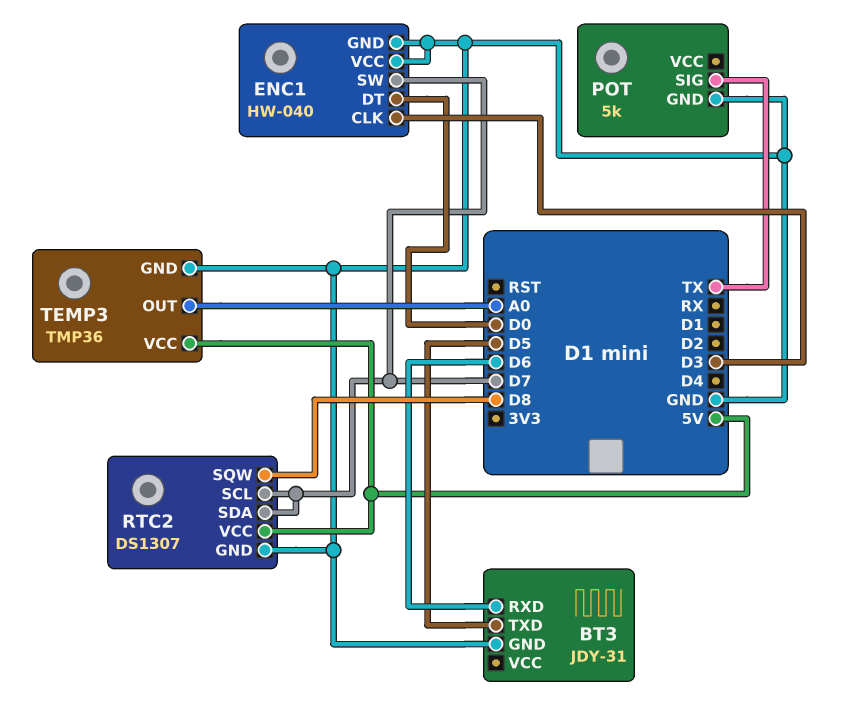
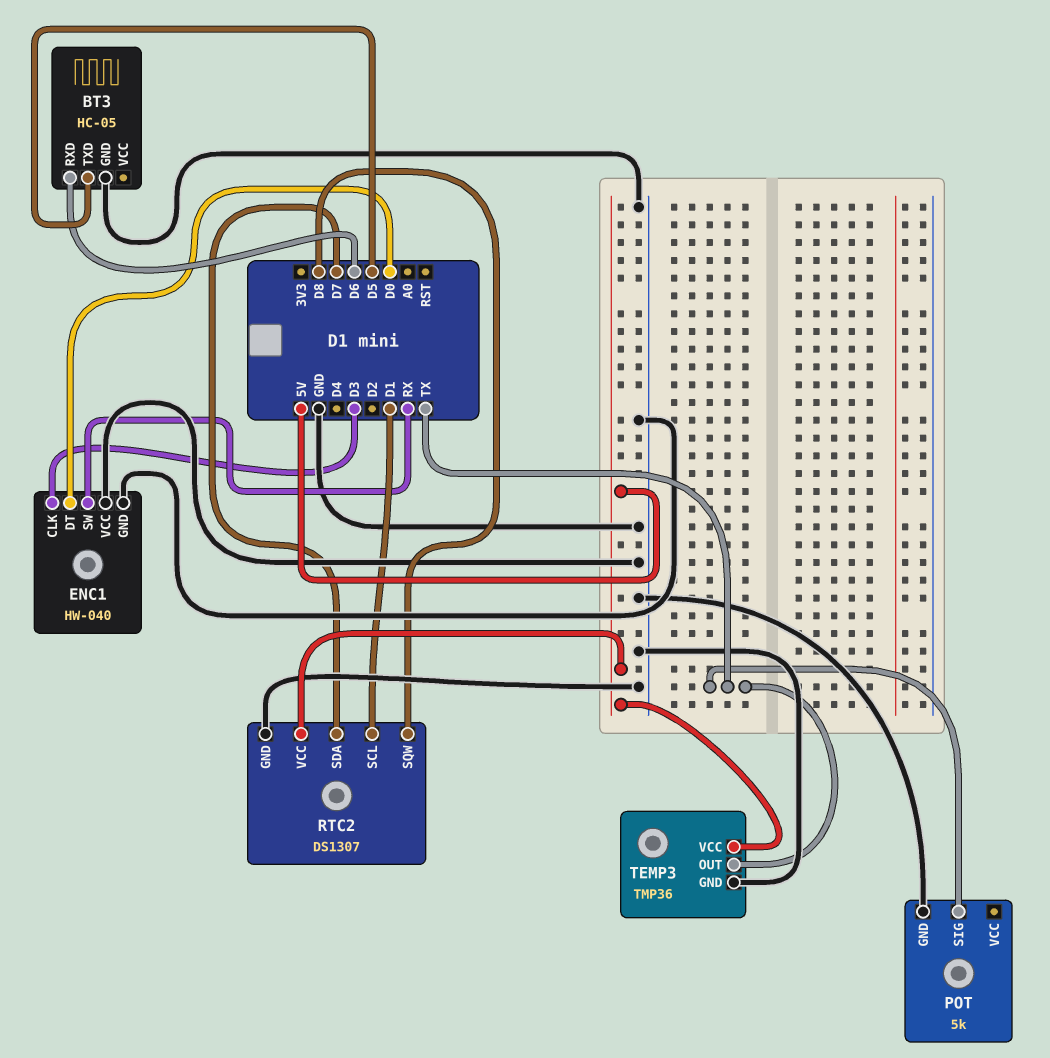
BT3: JDY-31 -> HC-05
ENC1 pin SW: D7 -> RX
RTC2 pin SCL: D7 -> D1
TEMP3 pin OUT: A0 -> TX

